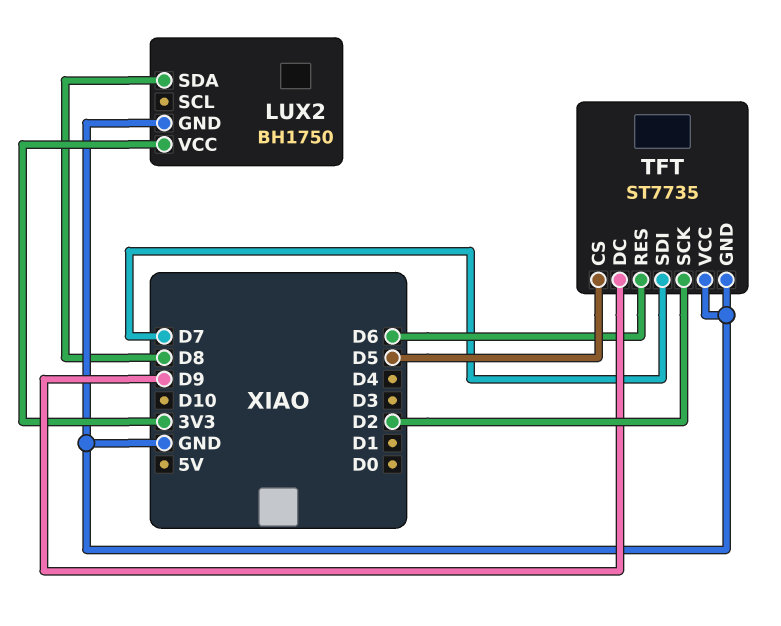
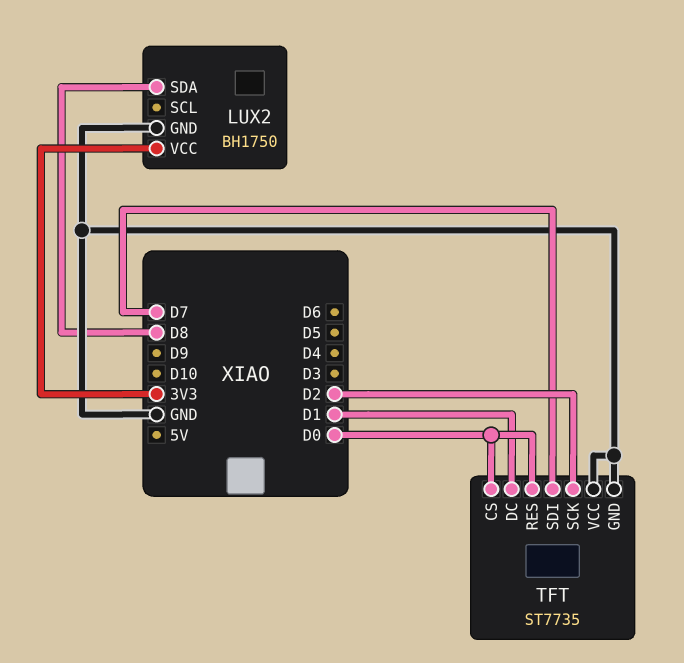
TFT pin CS: D5 -> D0
TFT pin DC: D9 -> D1
TFT pin RES: D6 -> D0

